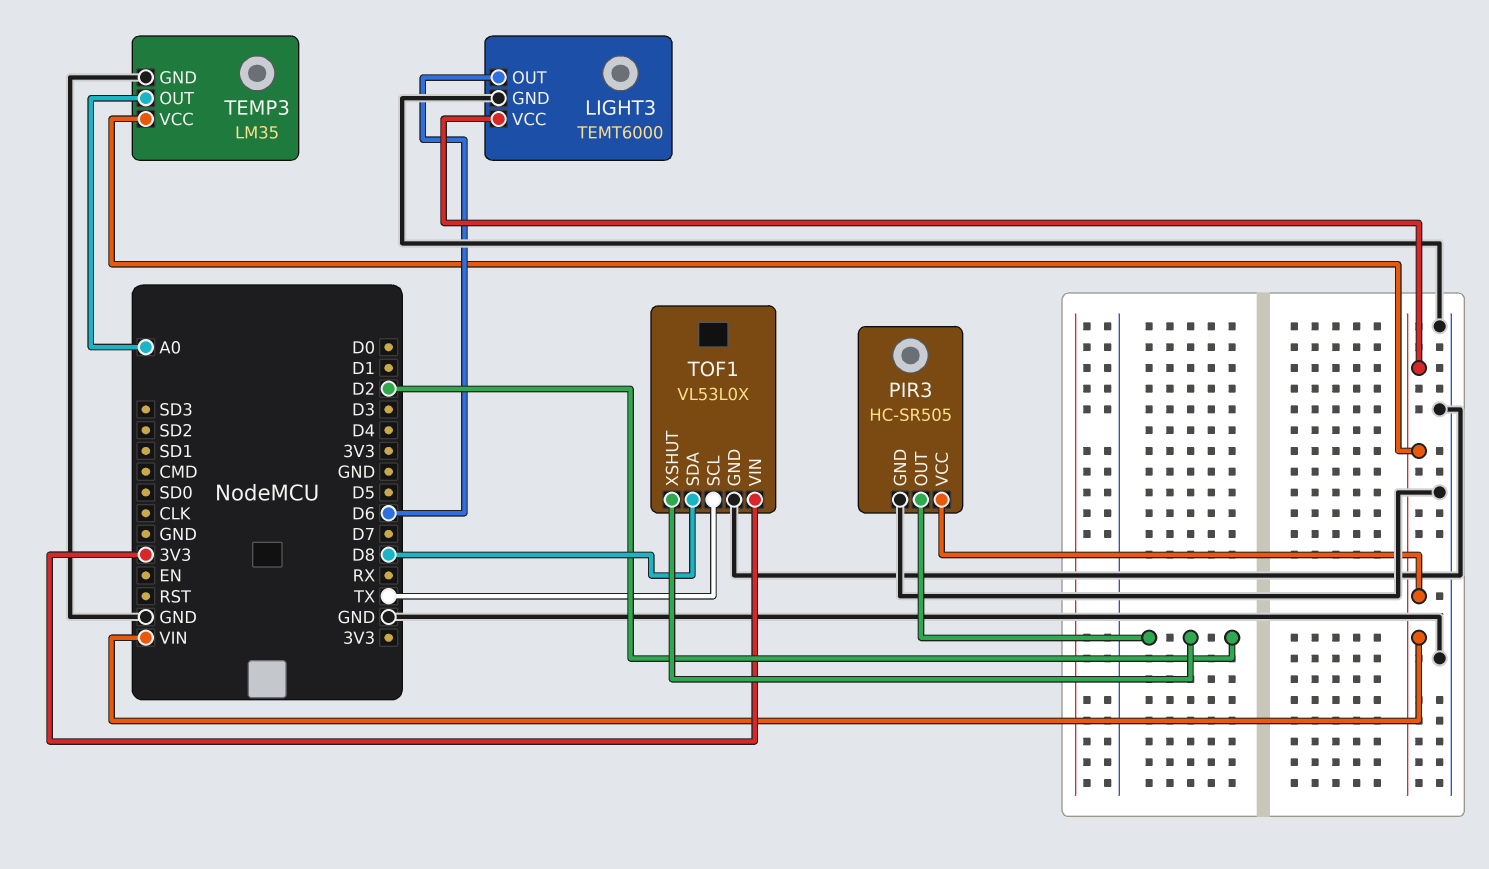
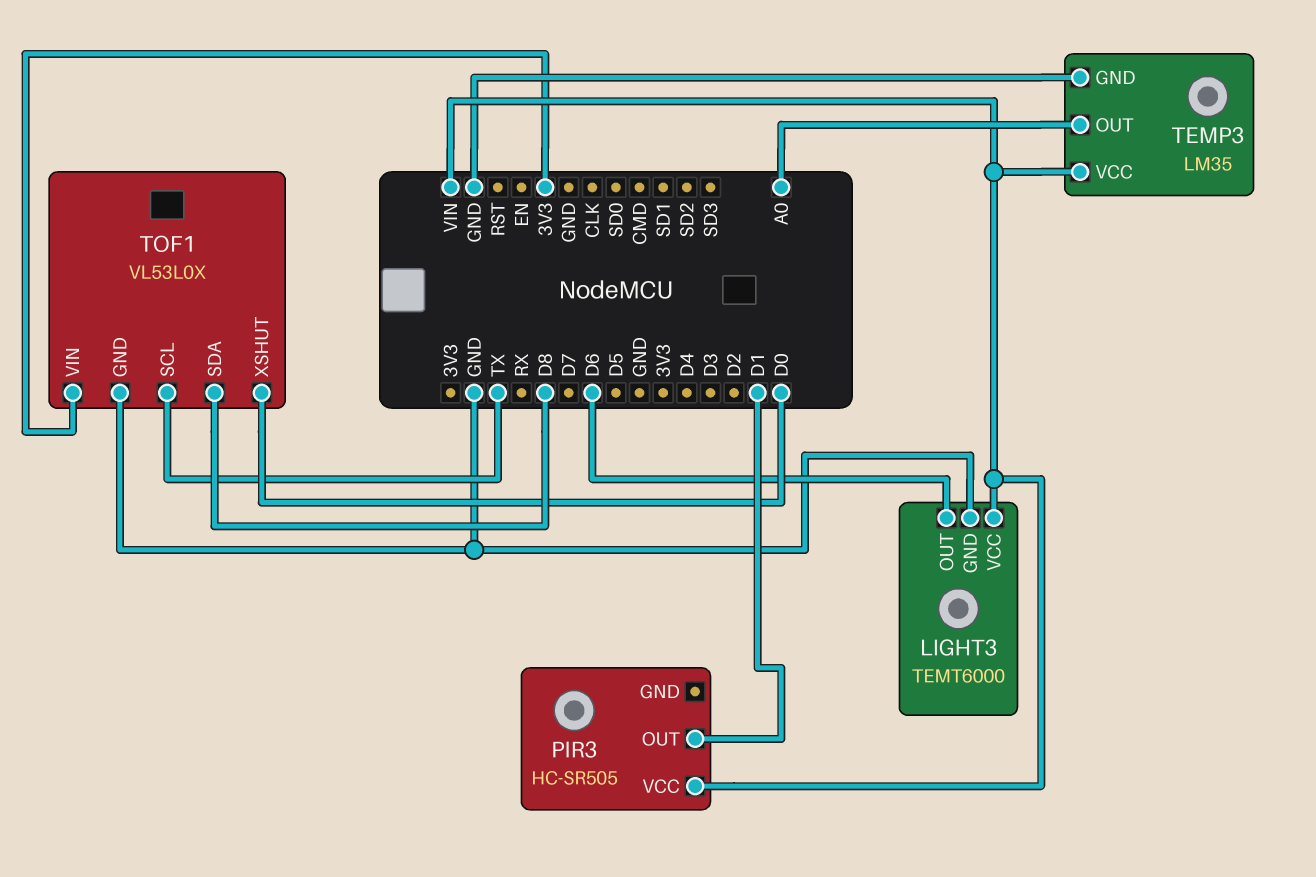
PIR3 pin GND: GND -> none
PIR3 pin OUT: D2 -> D1
TOF1 pin XSHUT: D2 -> D0

